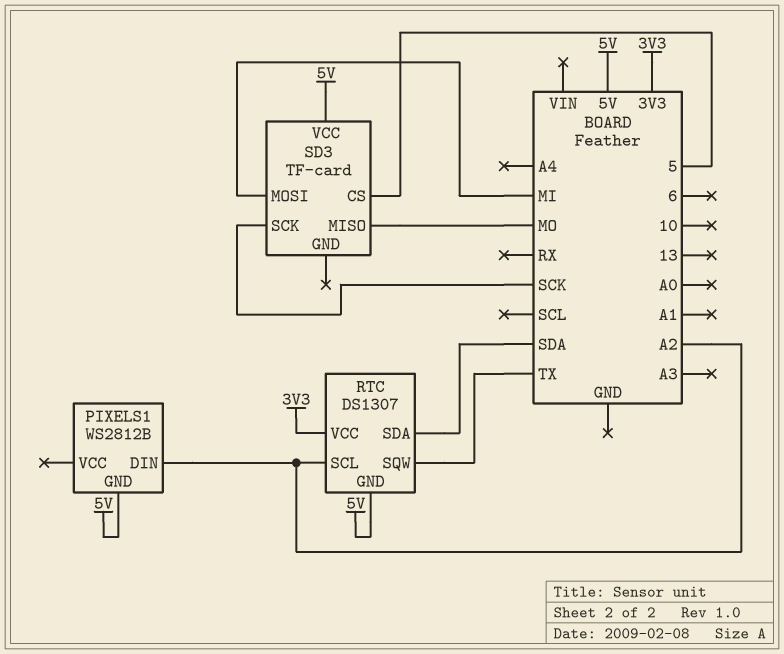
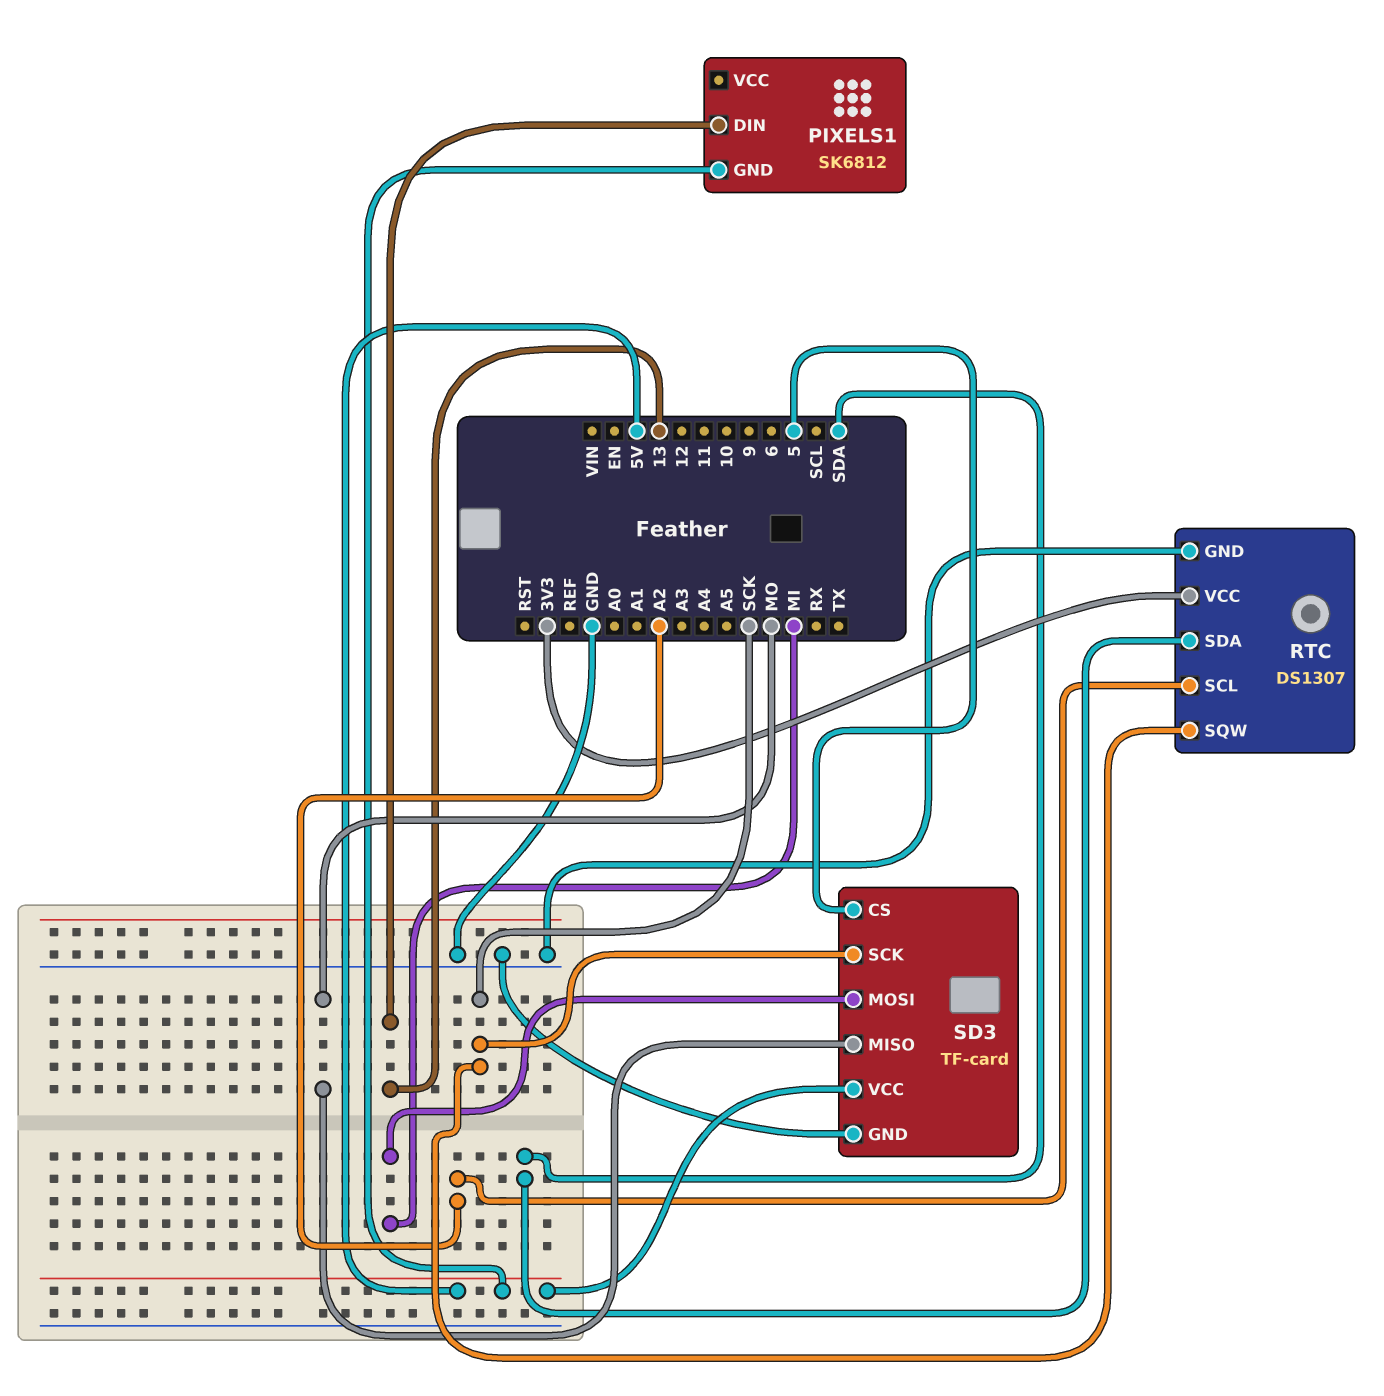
PIXELS1: WS2812B -> SK6812
PIXELS1 pin DIN: A2 -> 13
RTC pin GND: 5V -> GND
RTC pin SQW: TX -> SCK
SD3 pin GND: none -> GND

